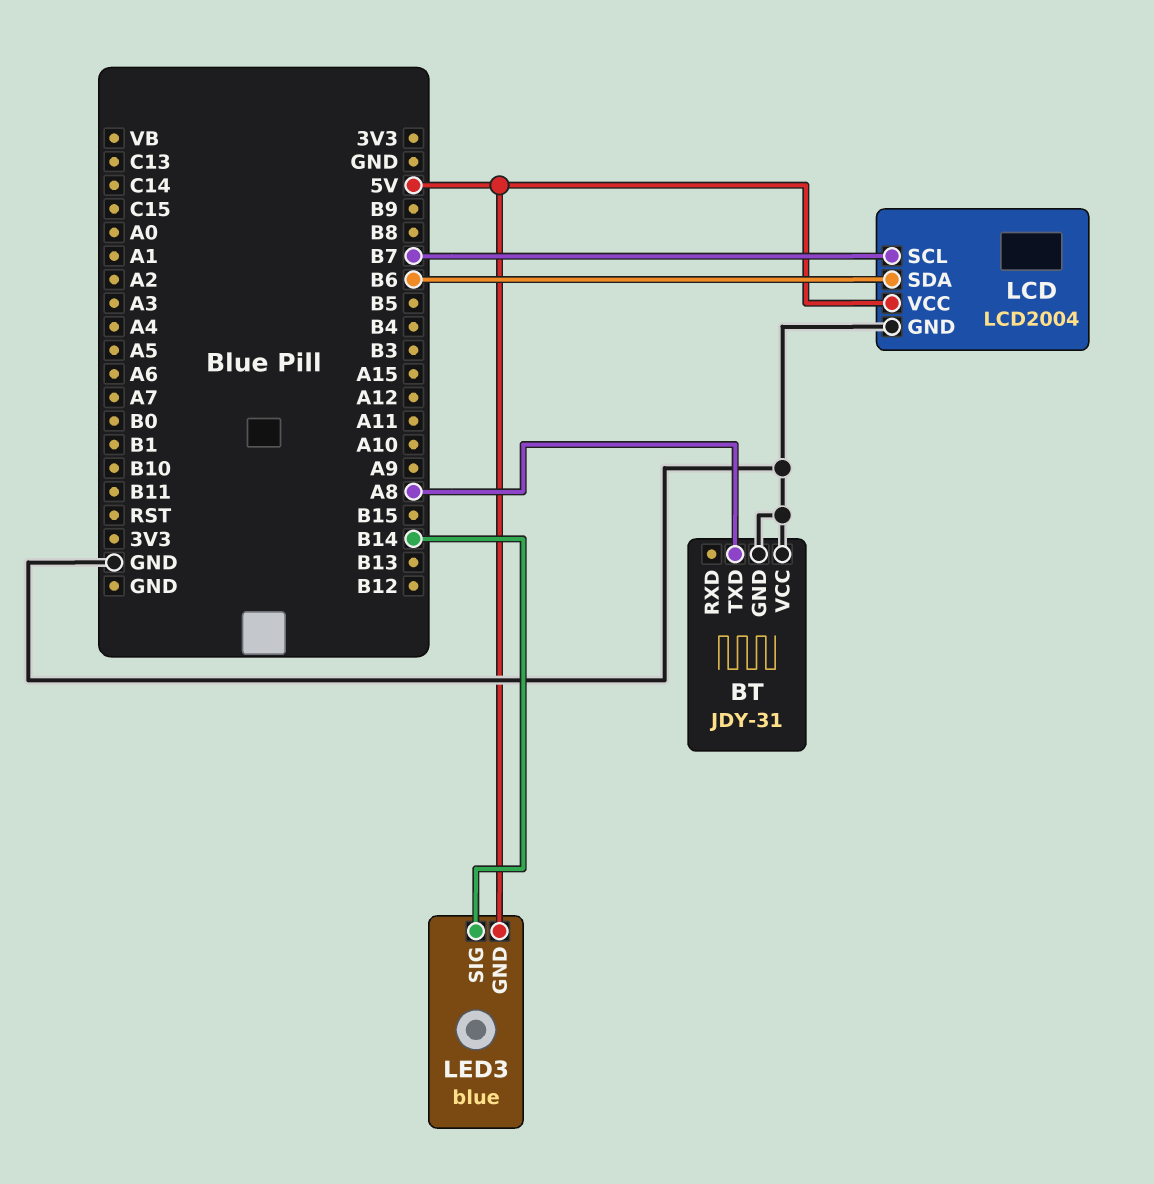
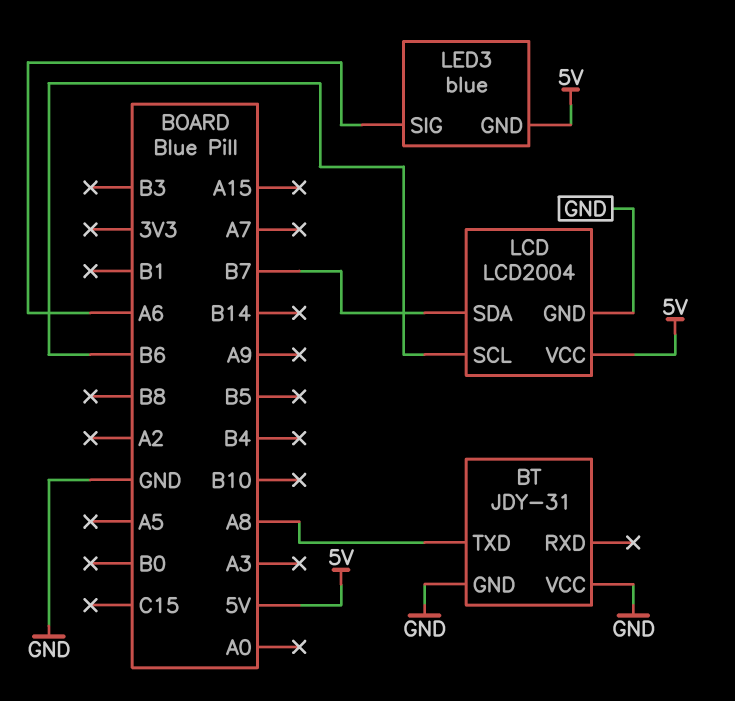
LCD pin SCL: B7 -> B6
LCD pin SDA: B6 -> B7
LED3 pin SIG: B14 -> A6

